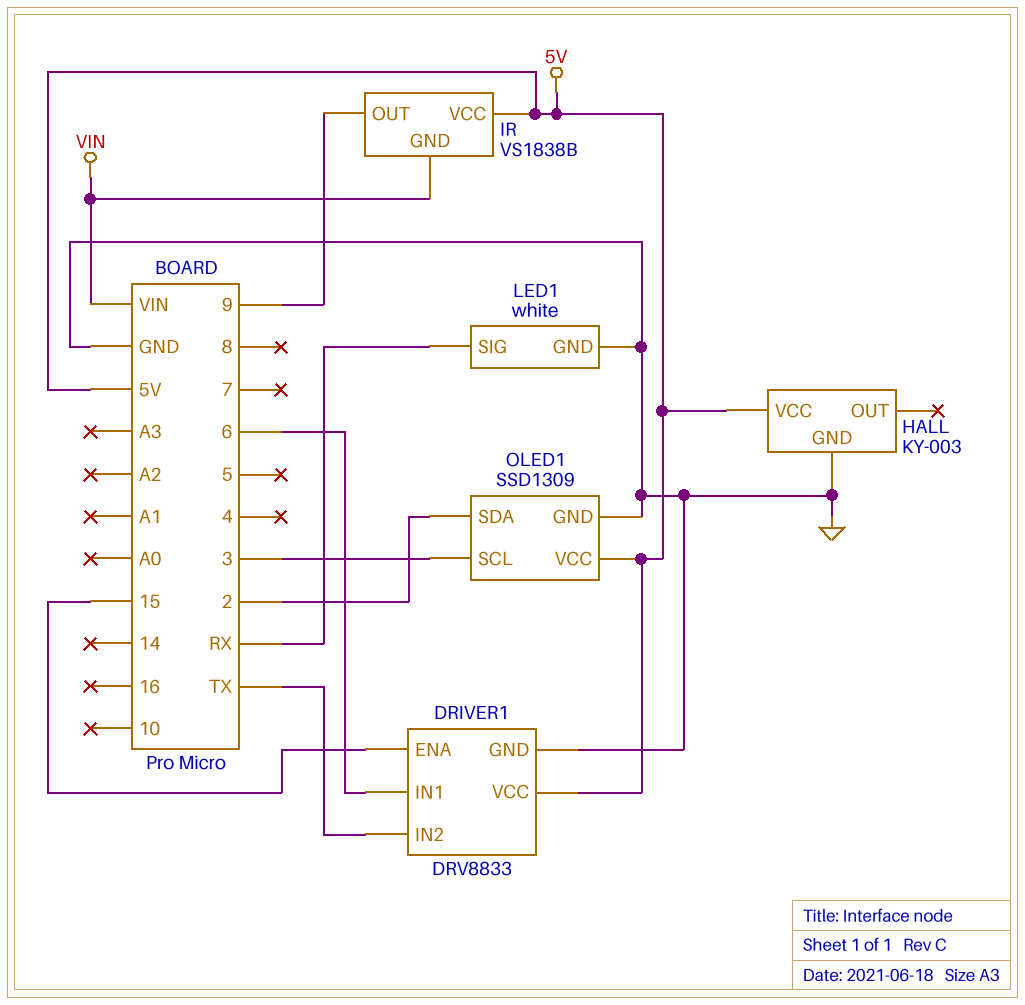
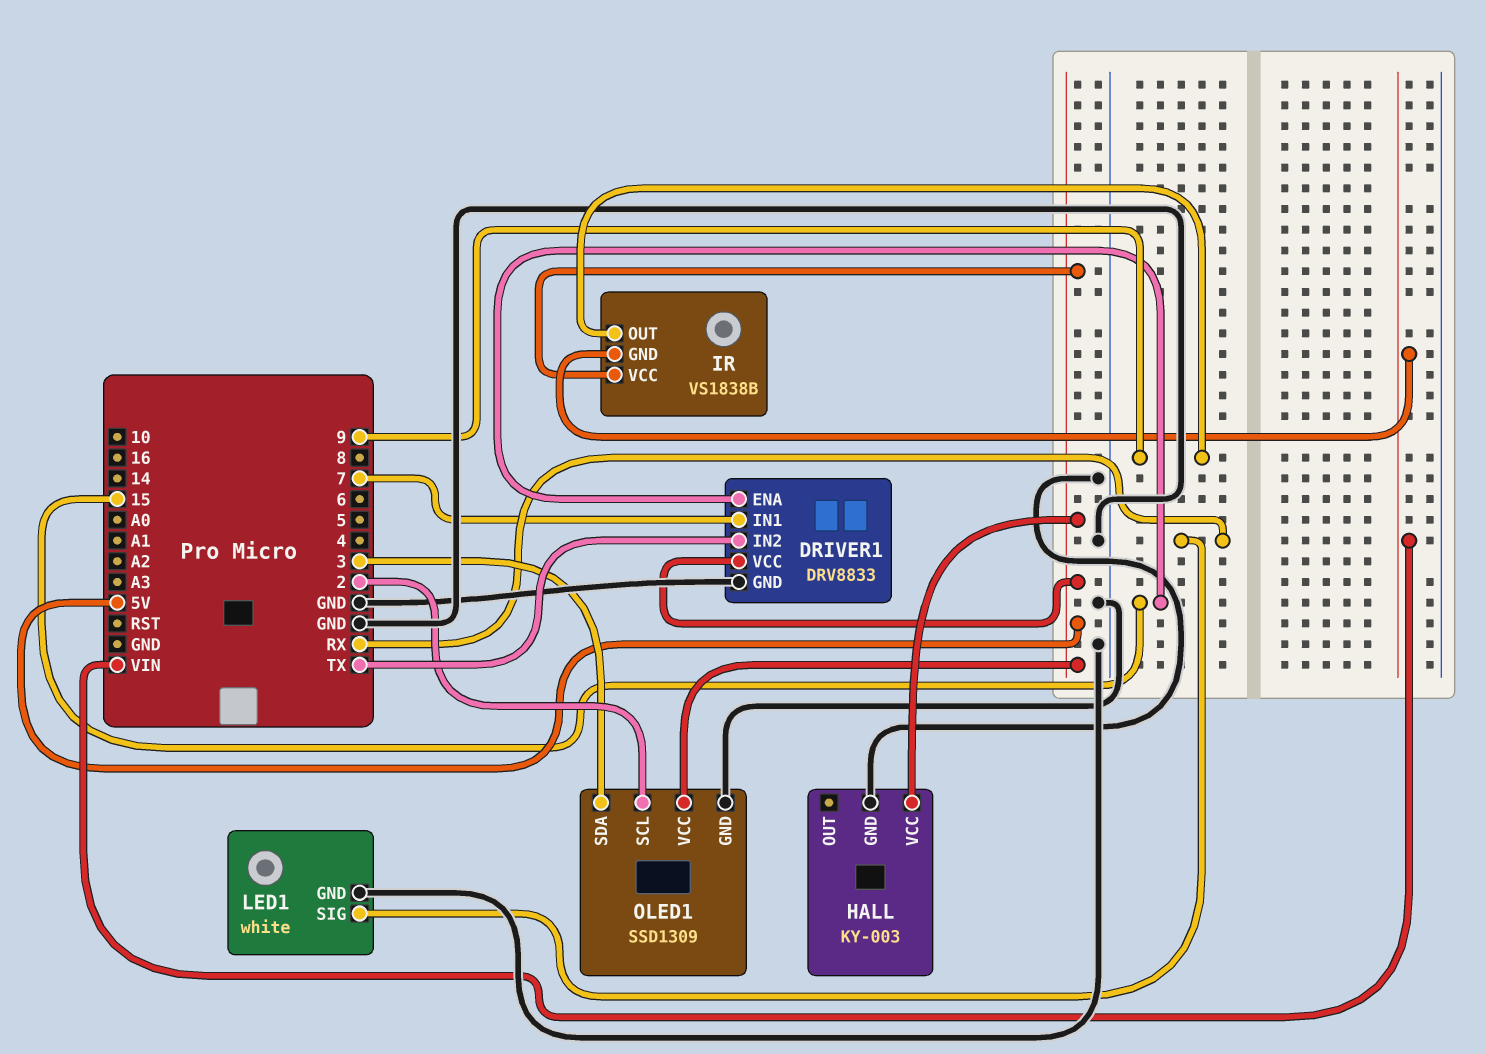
DRIVER1 pin IN1: 6 -> 7
OLED1 pin SCL: 3 -> 2
OLED1 pin SDA: 2 -> 3

